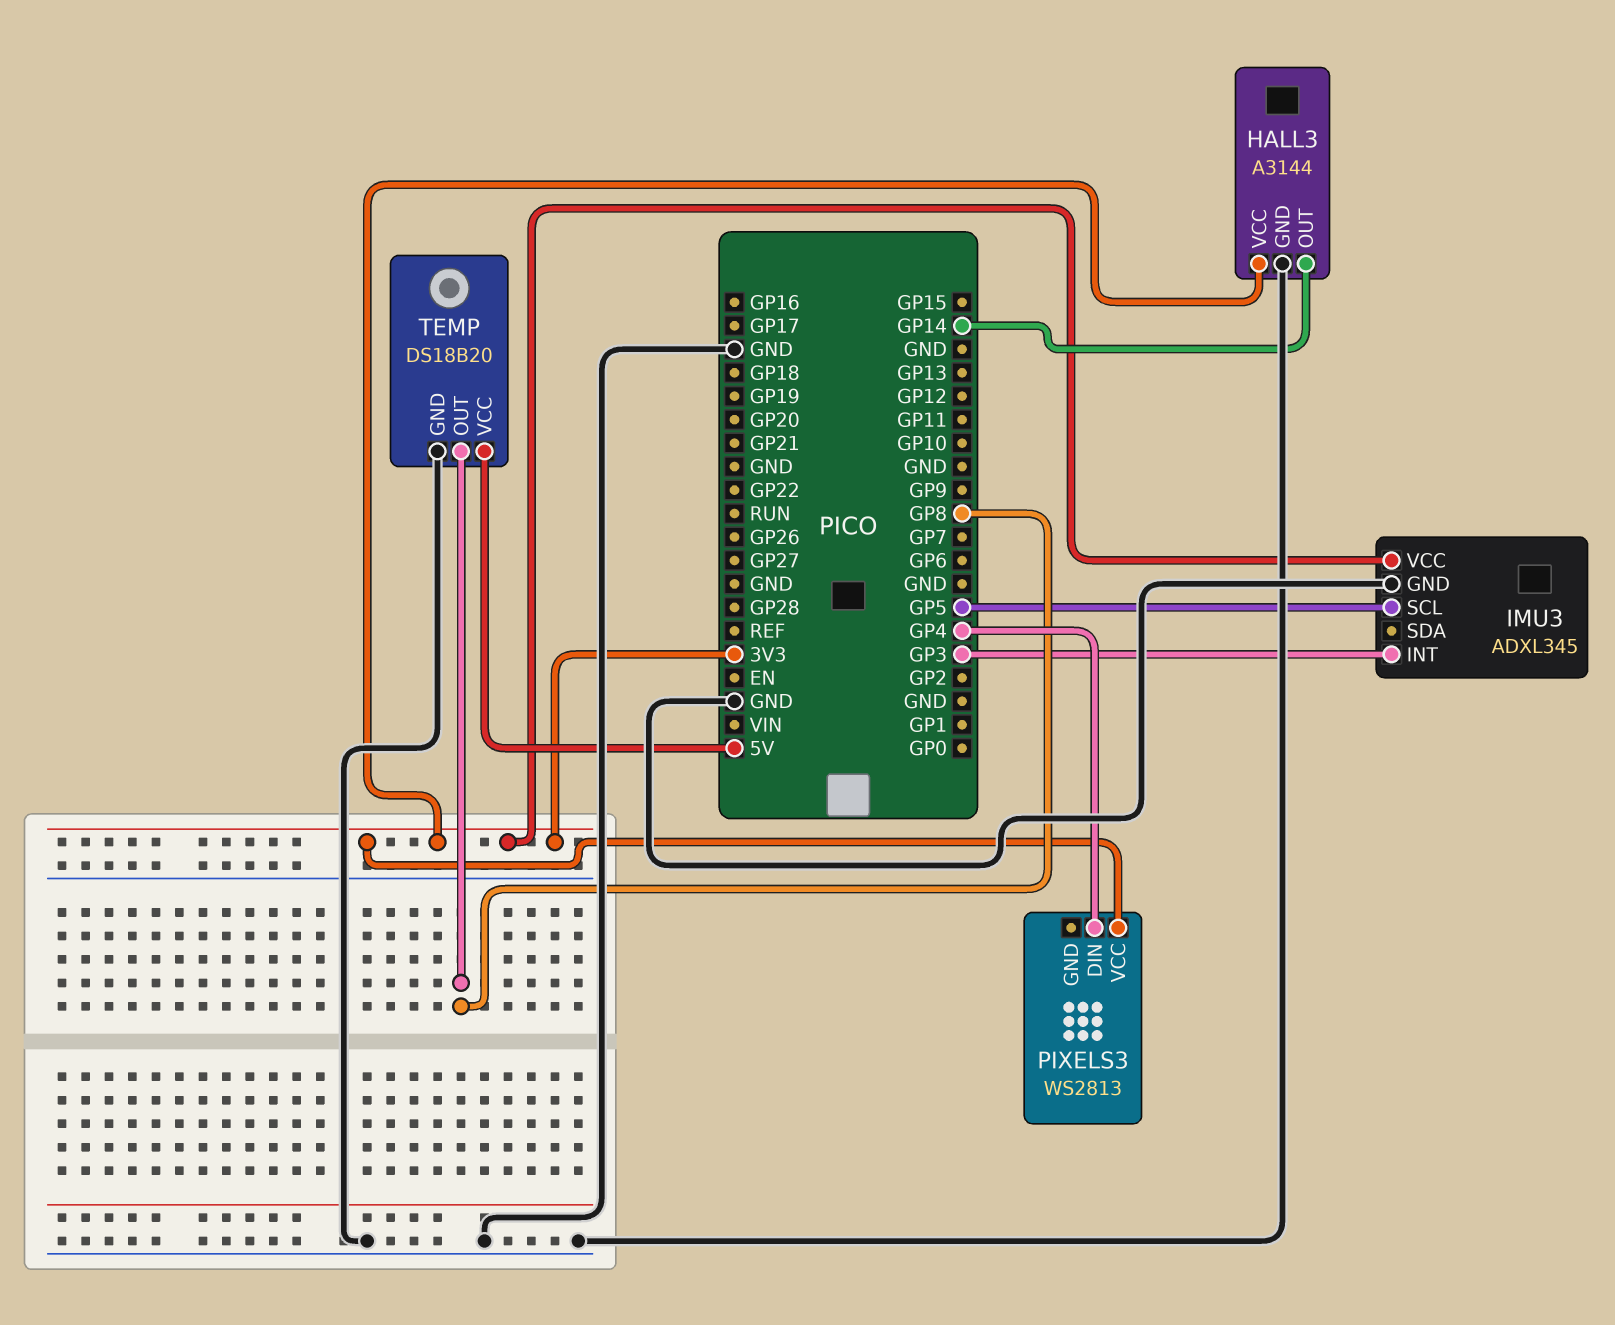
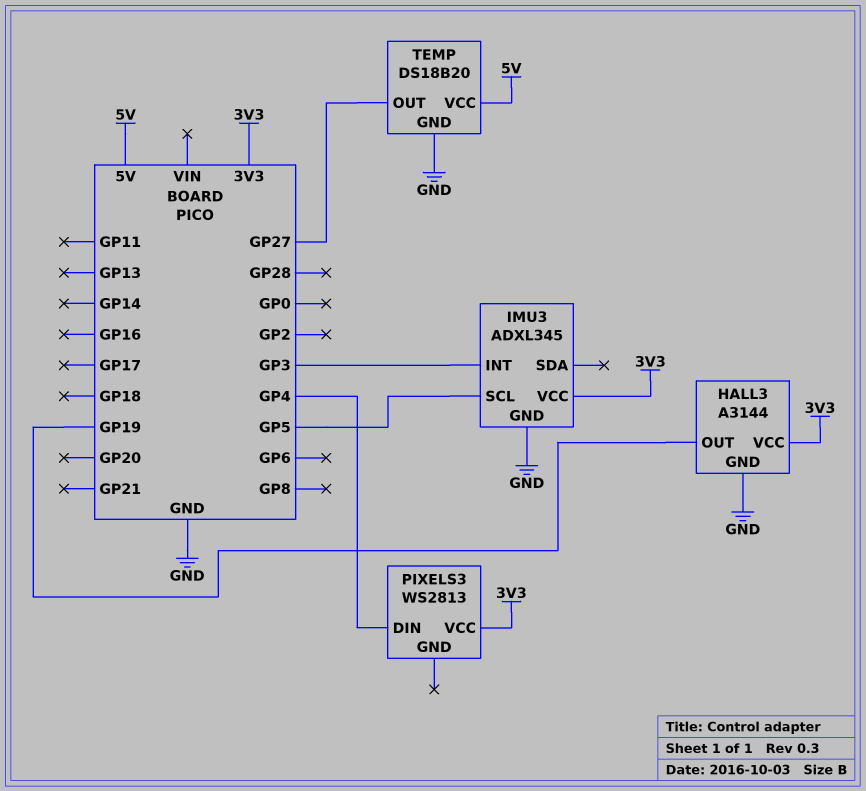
HALL3 pin OUT: GP14 -> GP19
TEMP pin OUT: GP8 -> GP27

